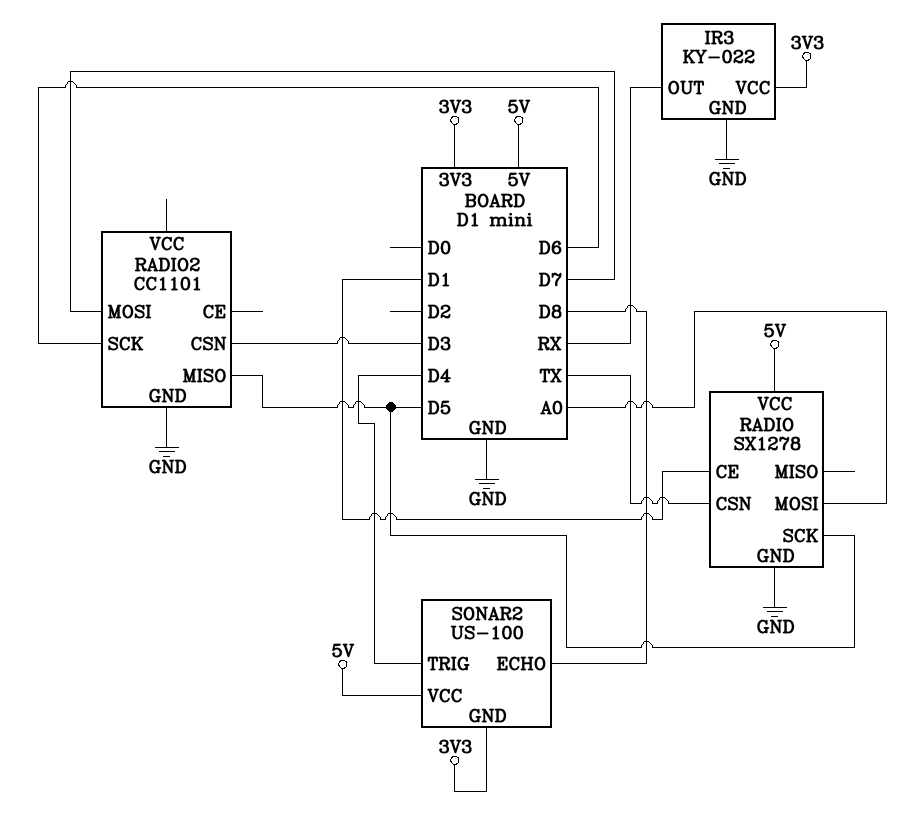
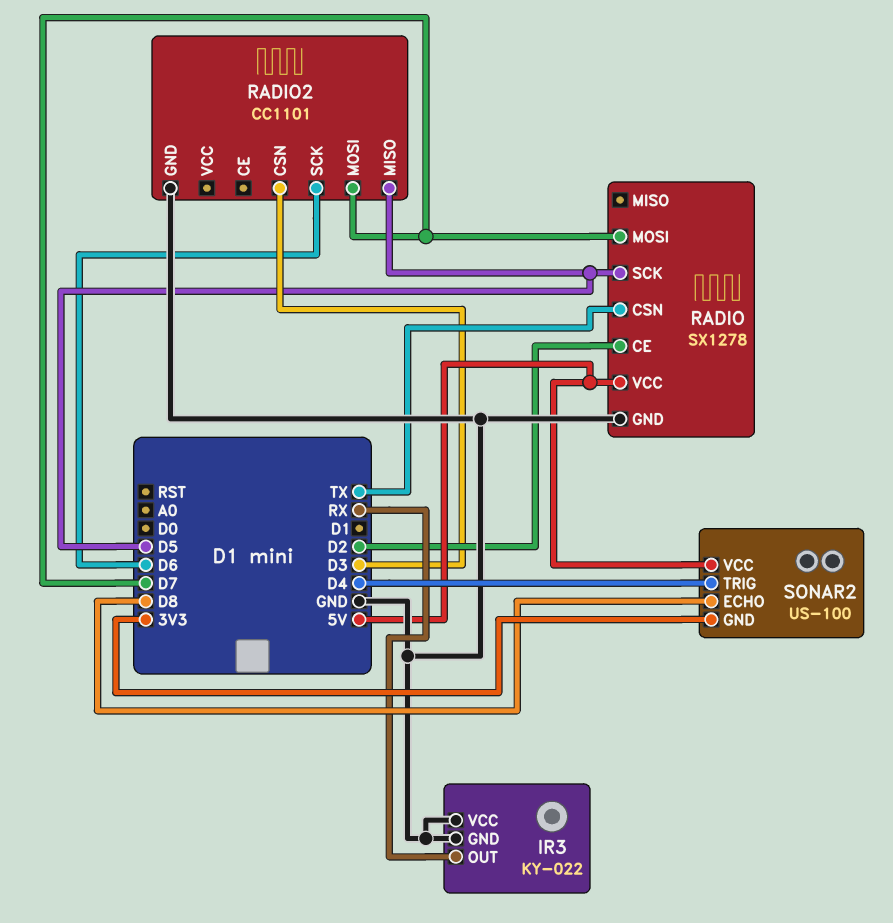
IR3 pin VCC: 3V3 -> GND
RADIO pin CE: D1 -> D2
RADIO pin MOSI: A0 -> D7

